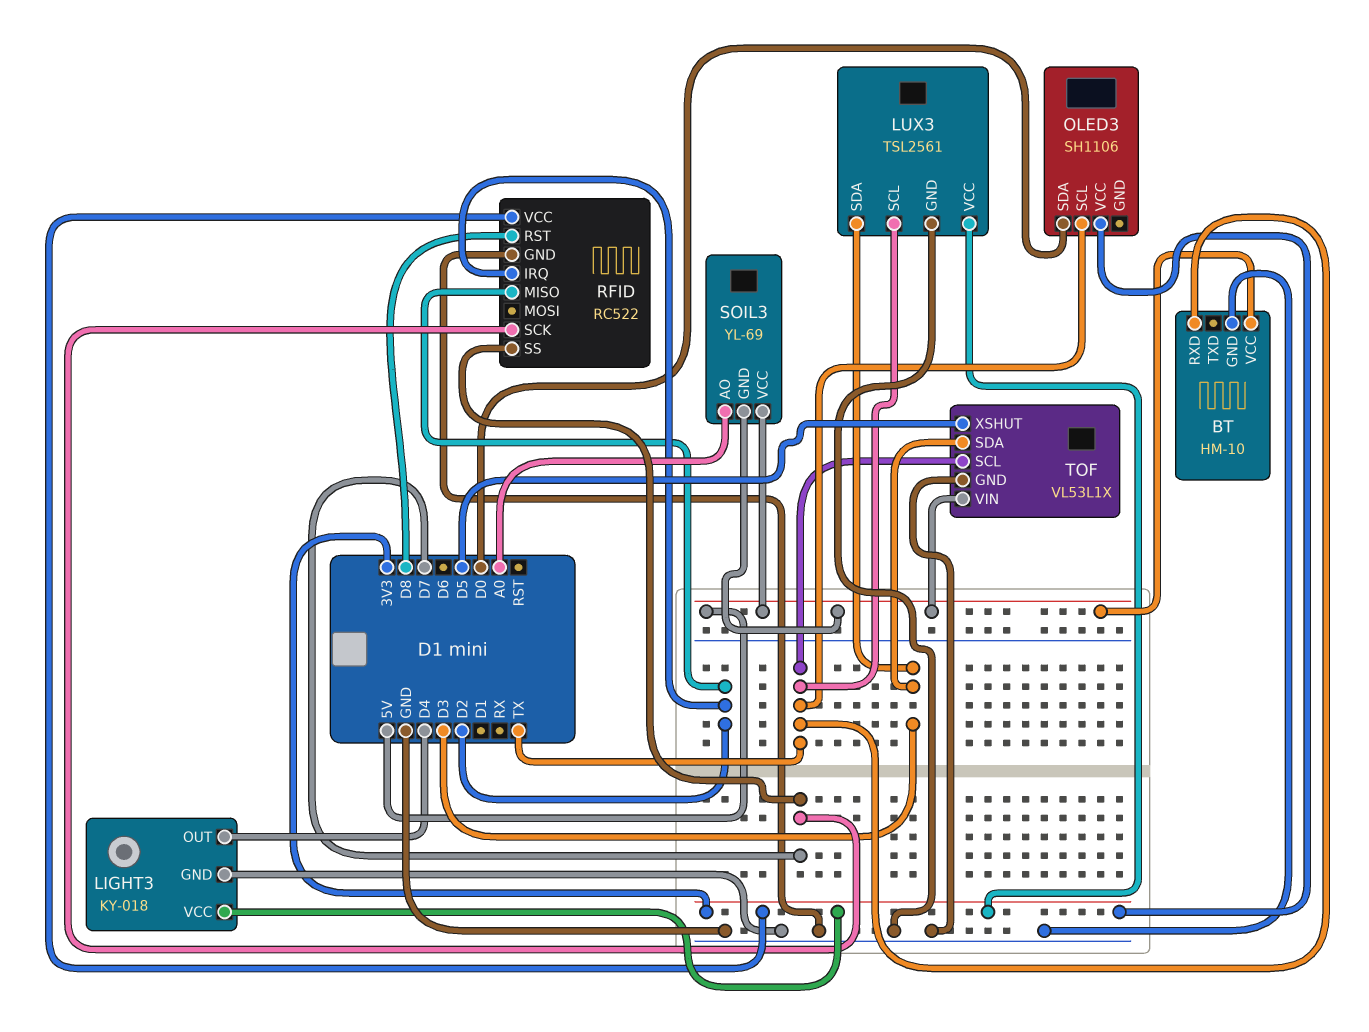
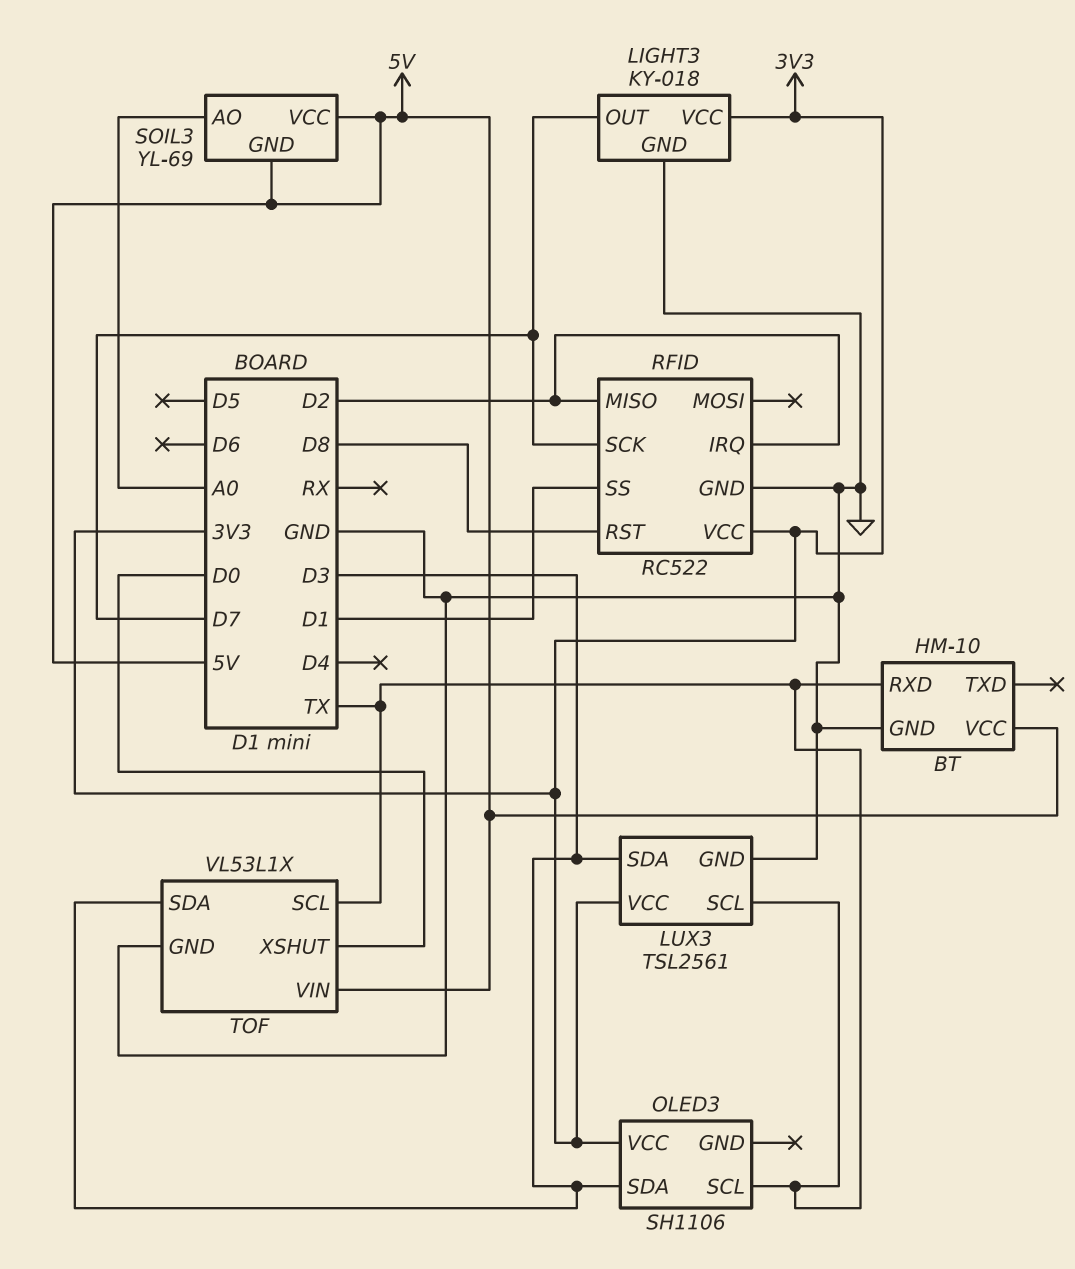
LIGHT3 pin OUT: D4 -> D7
OLED3 pin SDA: D0 -> D3
RFID pin SS: D7 -> D1
TOF pin XSHUT: D5 -> D0

